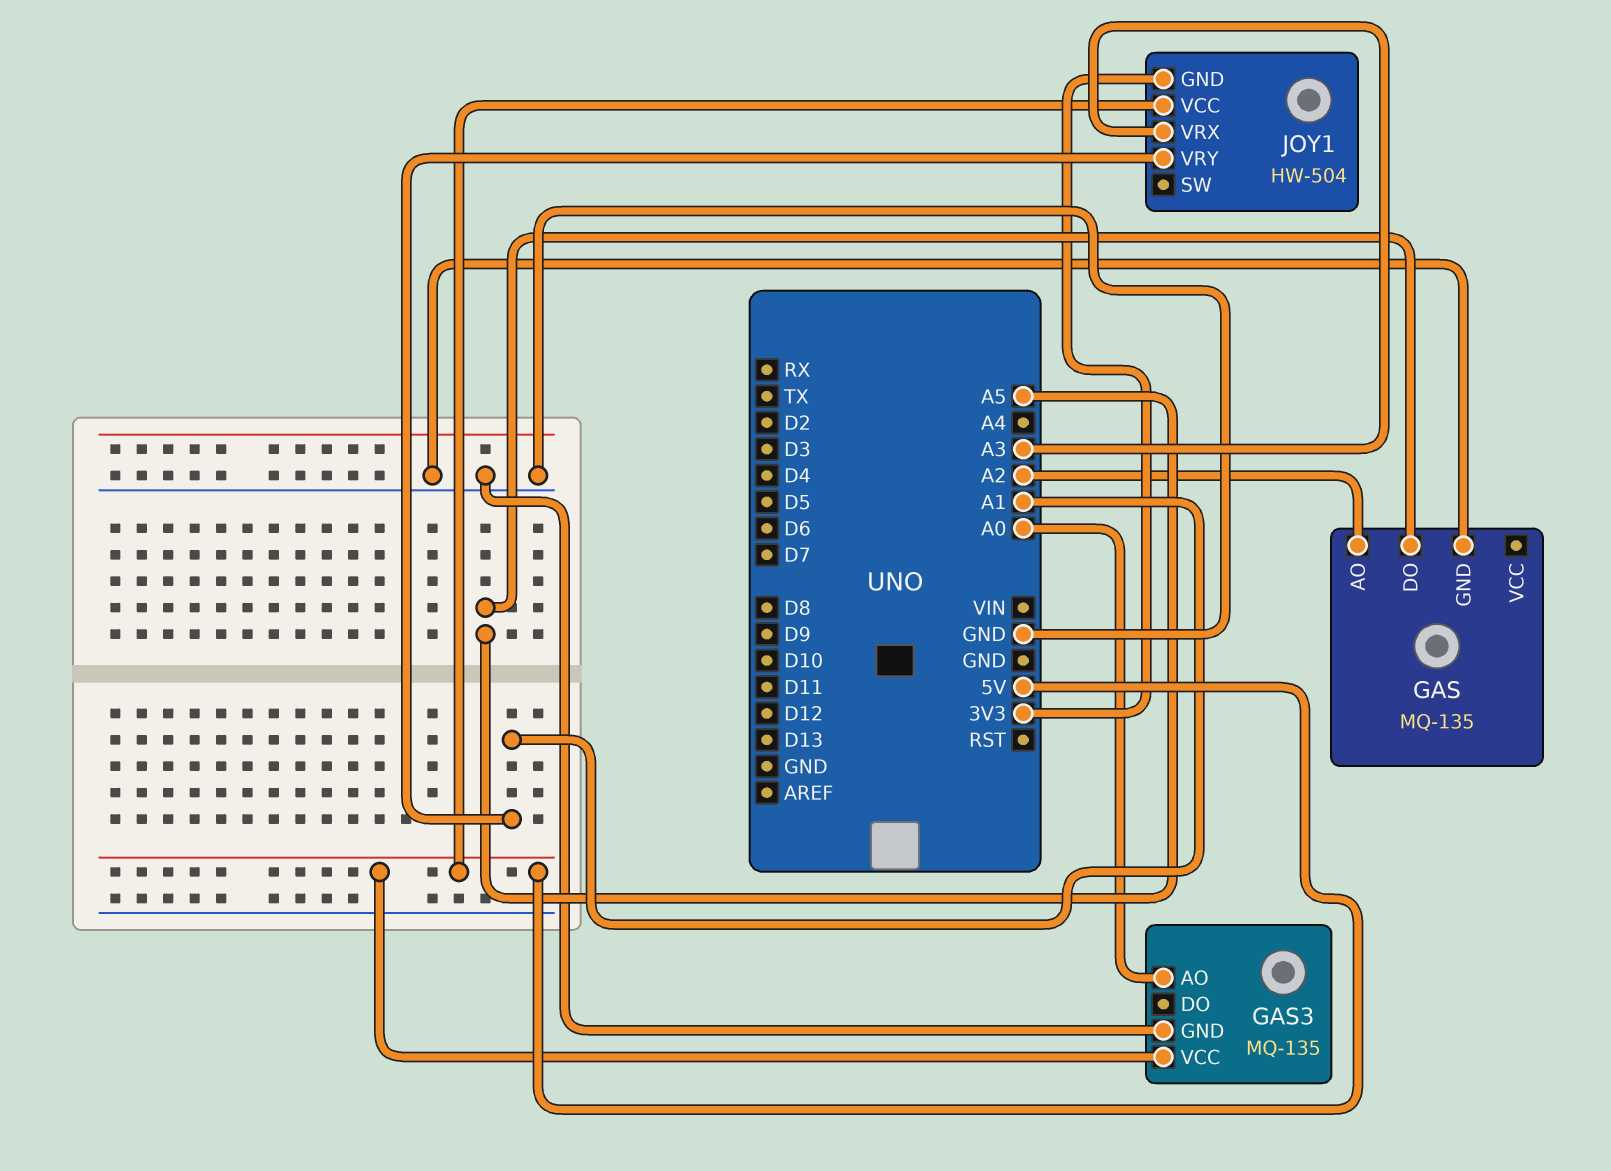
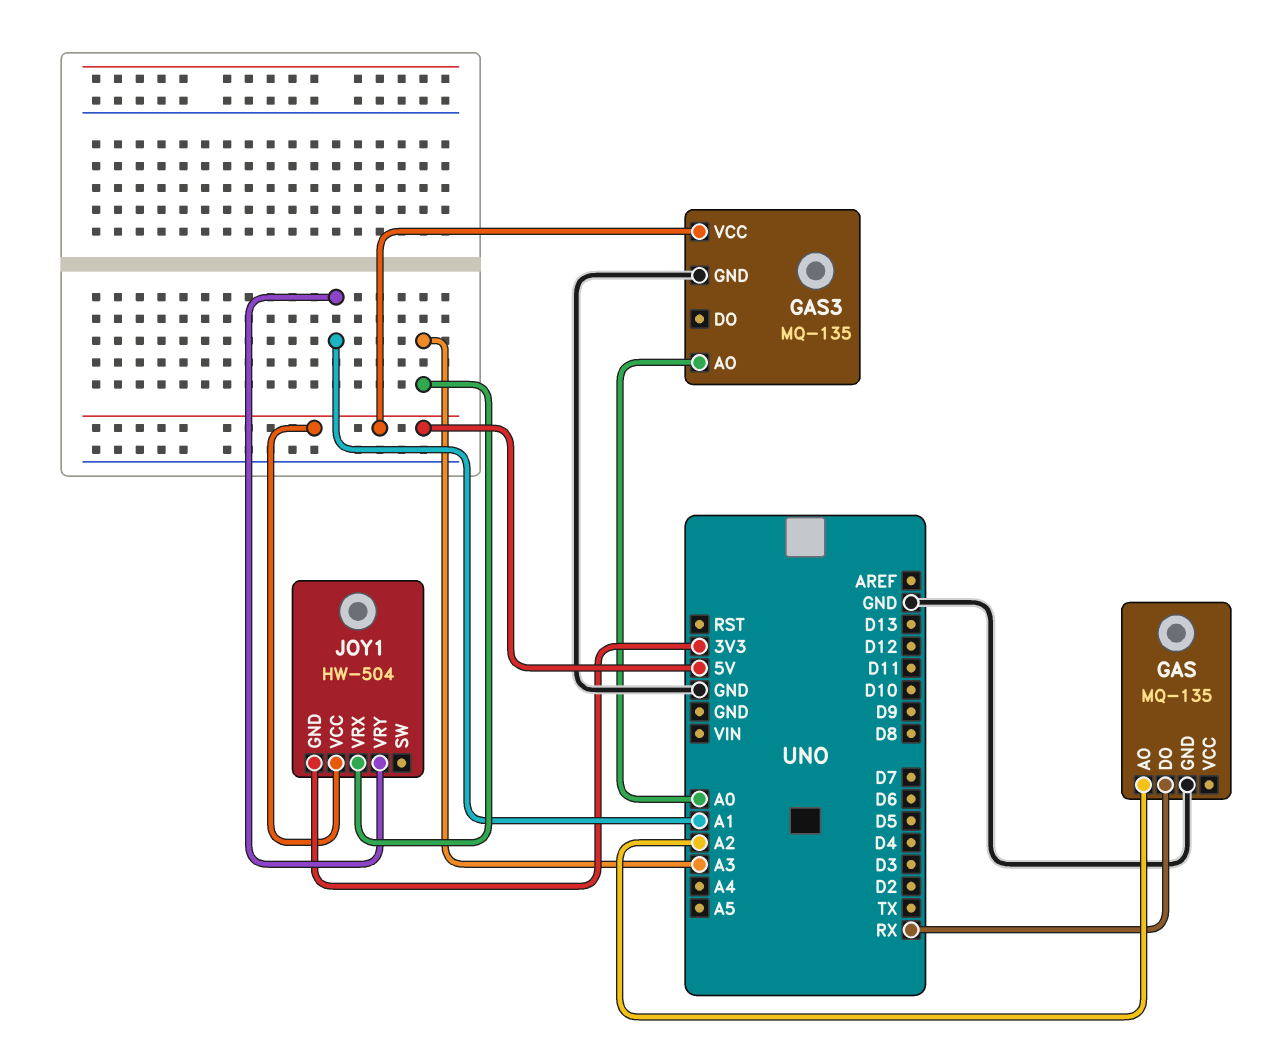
GAS pin DO: A5 -> RX

